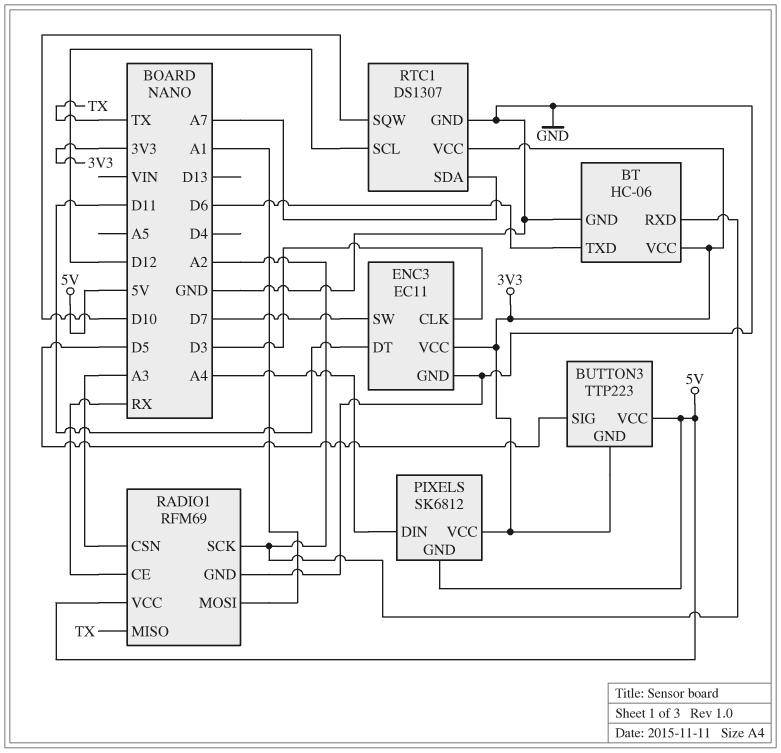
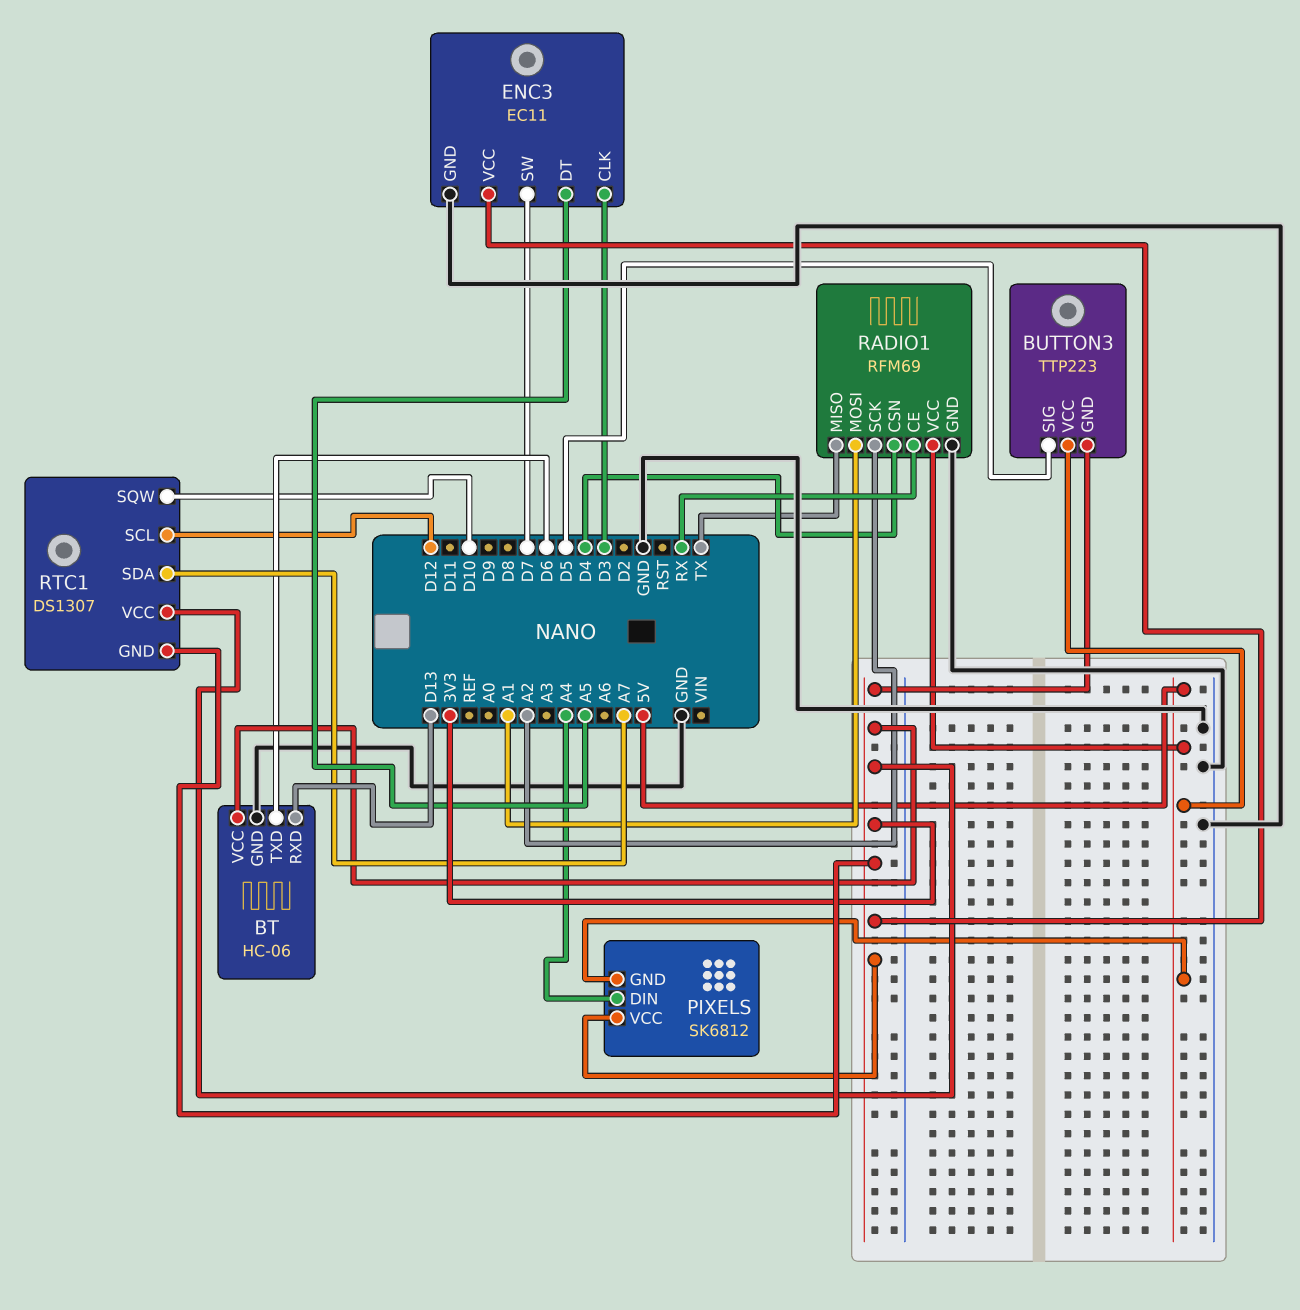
BT pin RXD: A2 -> D13
ENC3 pin DT: D11 -> A5
RADIO1 pin CSN: A3 -> D4
RTC1 pin GND: GND -> 3V3

